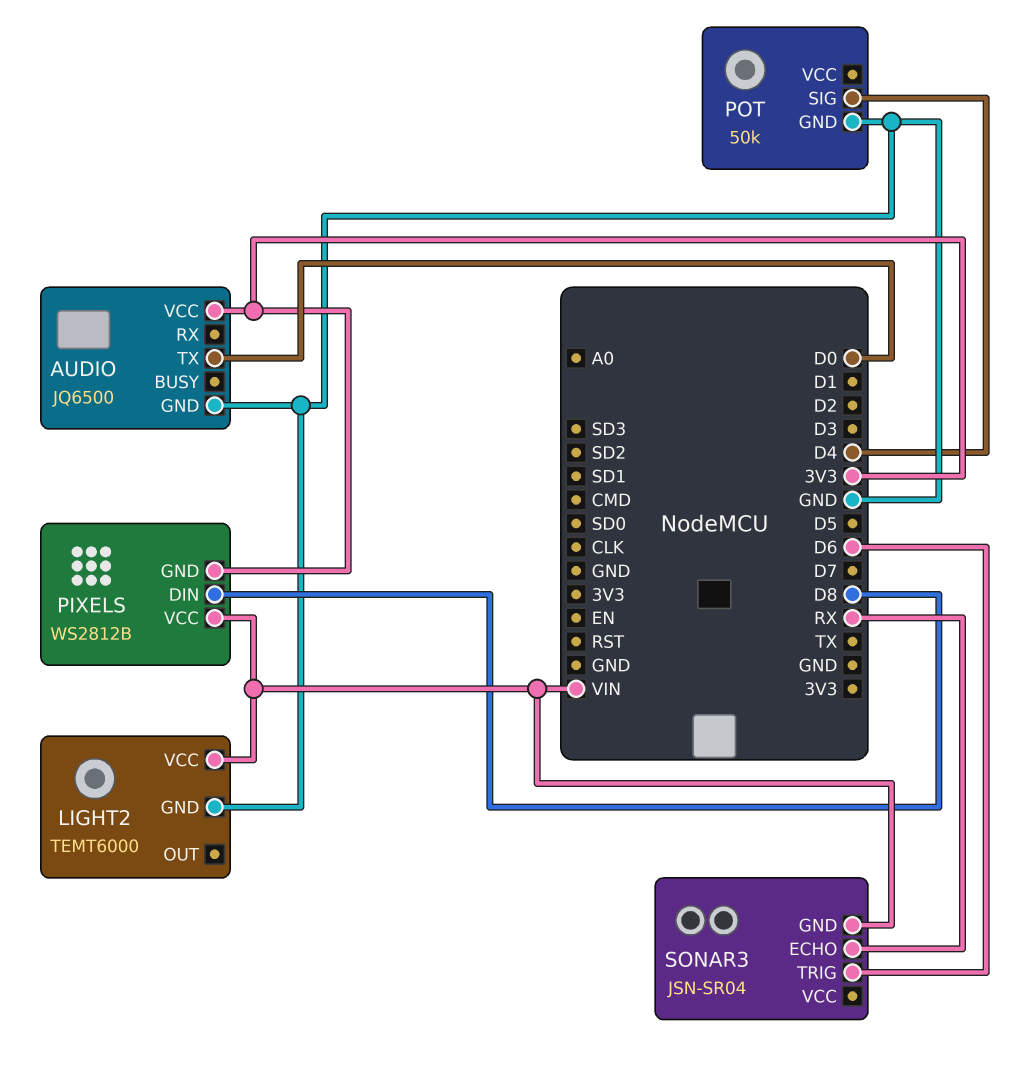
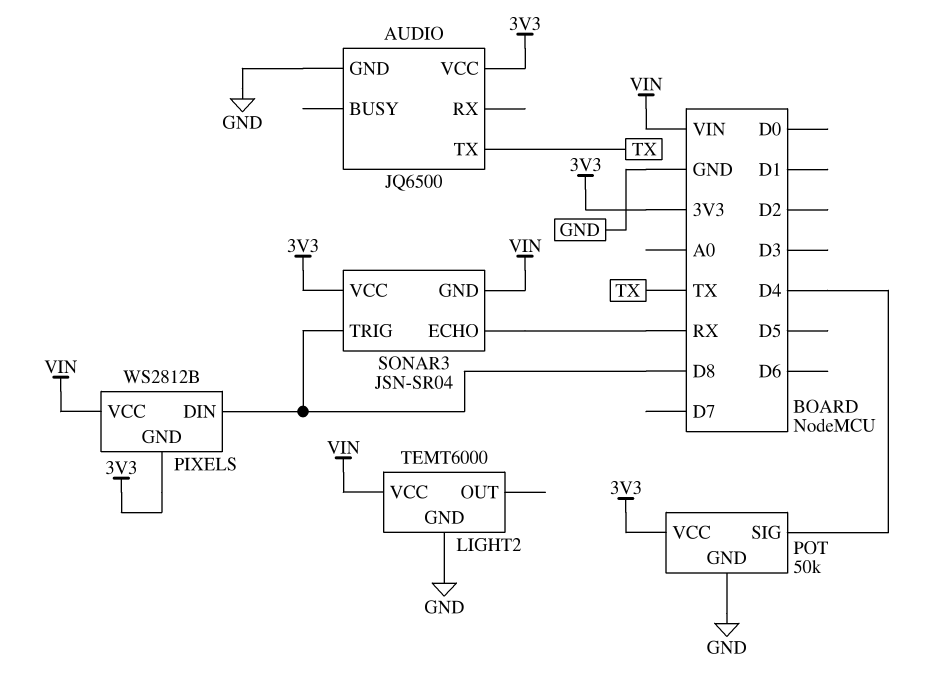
AUDIO pin TX: D0 -> TX
POT pin VCC: none -> 3V3
SONAR3 pin TRIG: D6 -> D8
SONAR3 pin VCC: none -> 3V3

